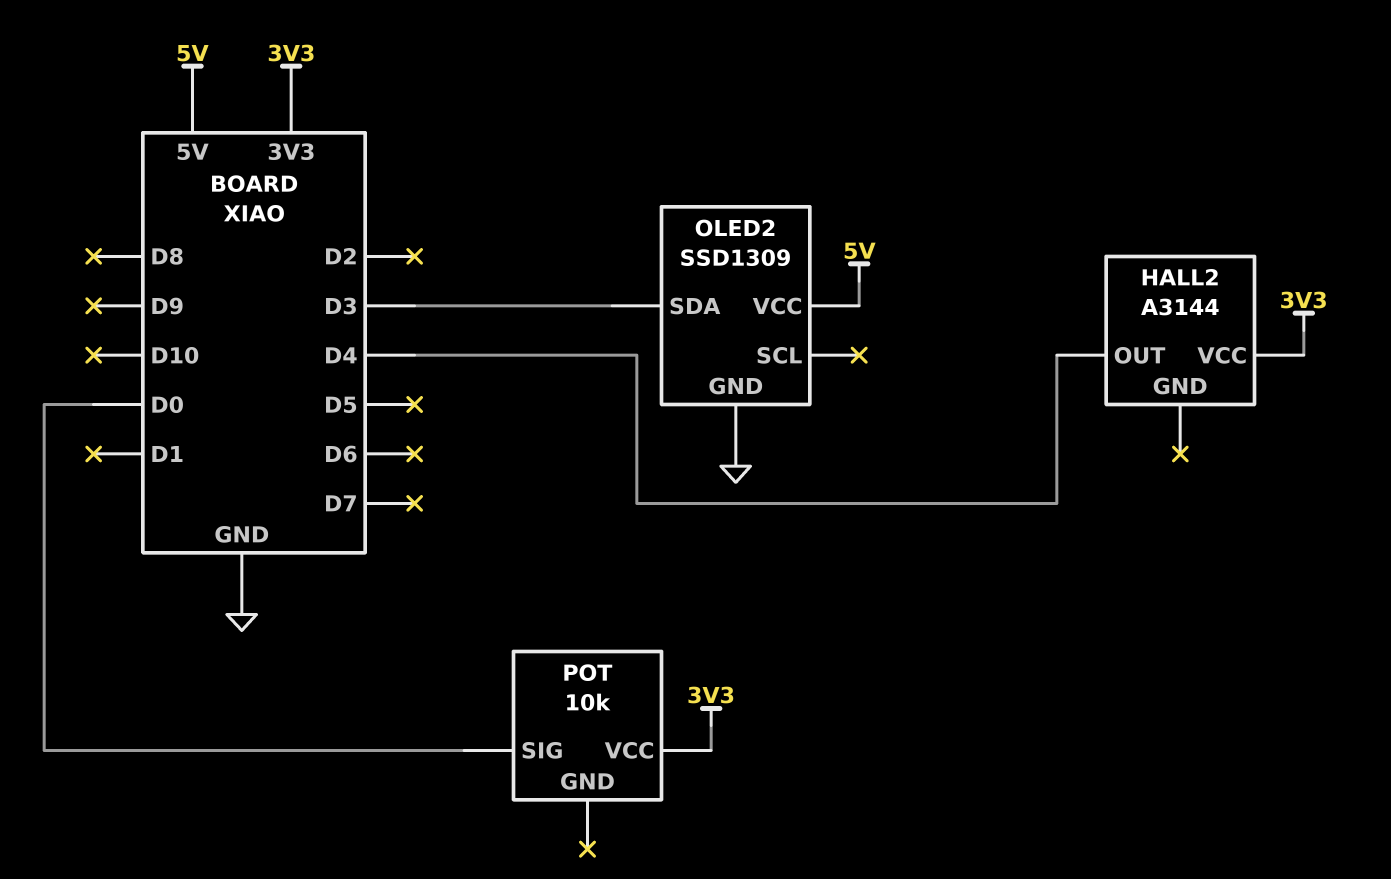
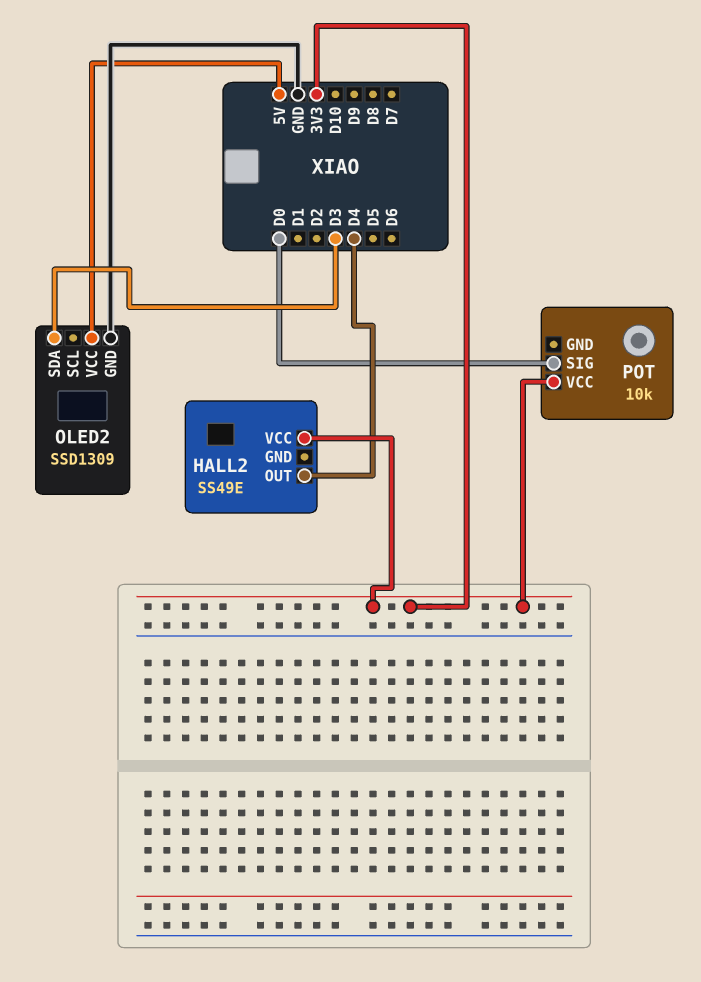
HALL2: A3144 -> SS49E

